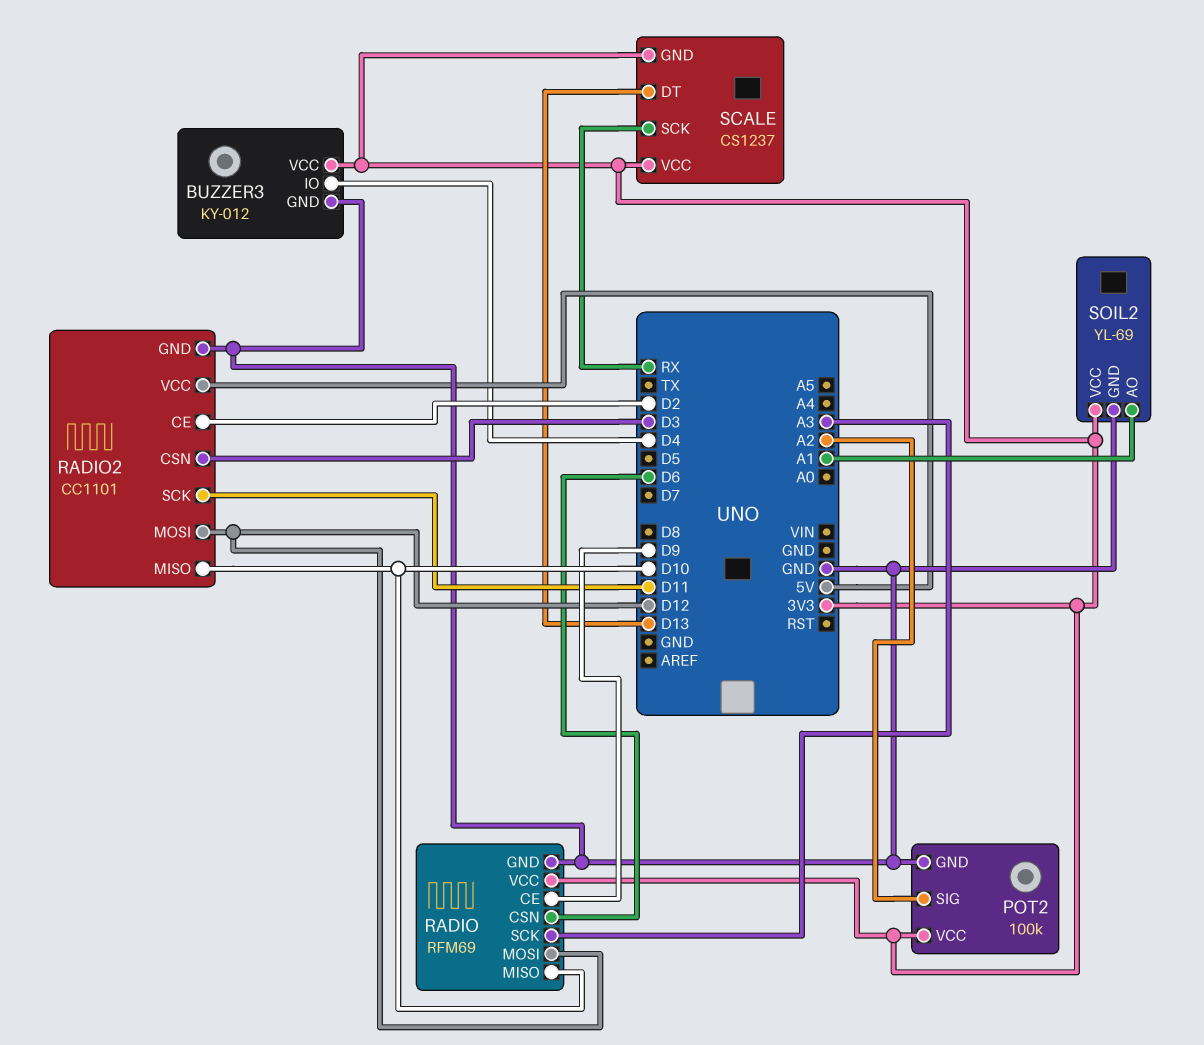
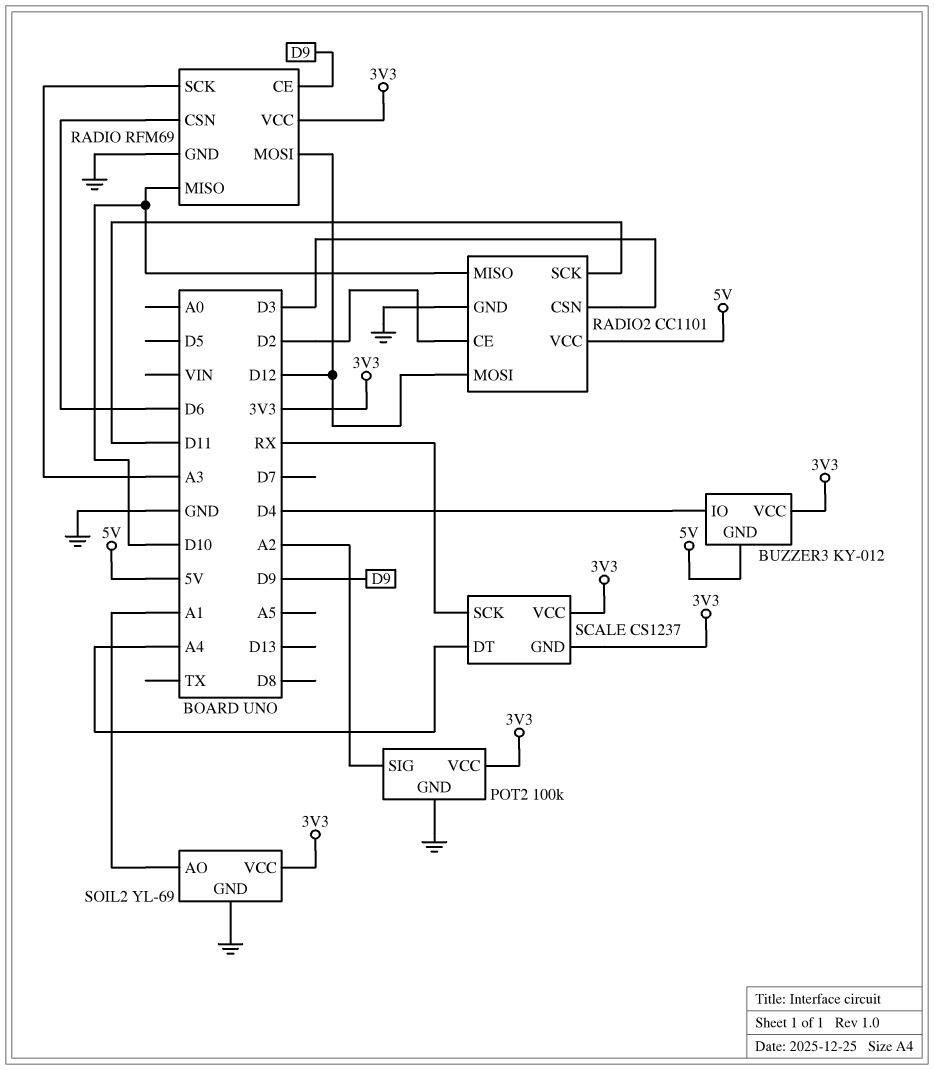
BUZZER3 pin GND: GND -> 5V
SCALE pin DT: D13 -> A4

